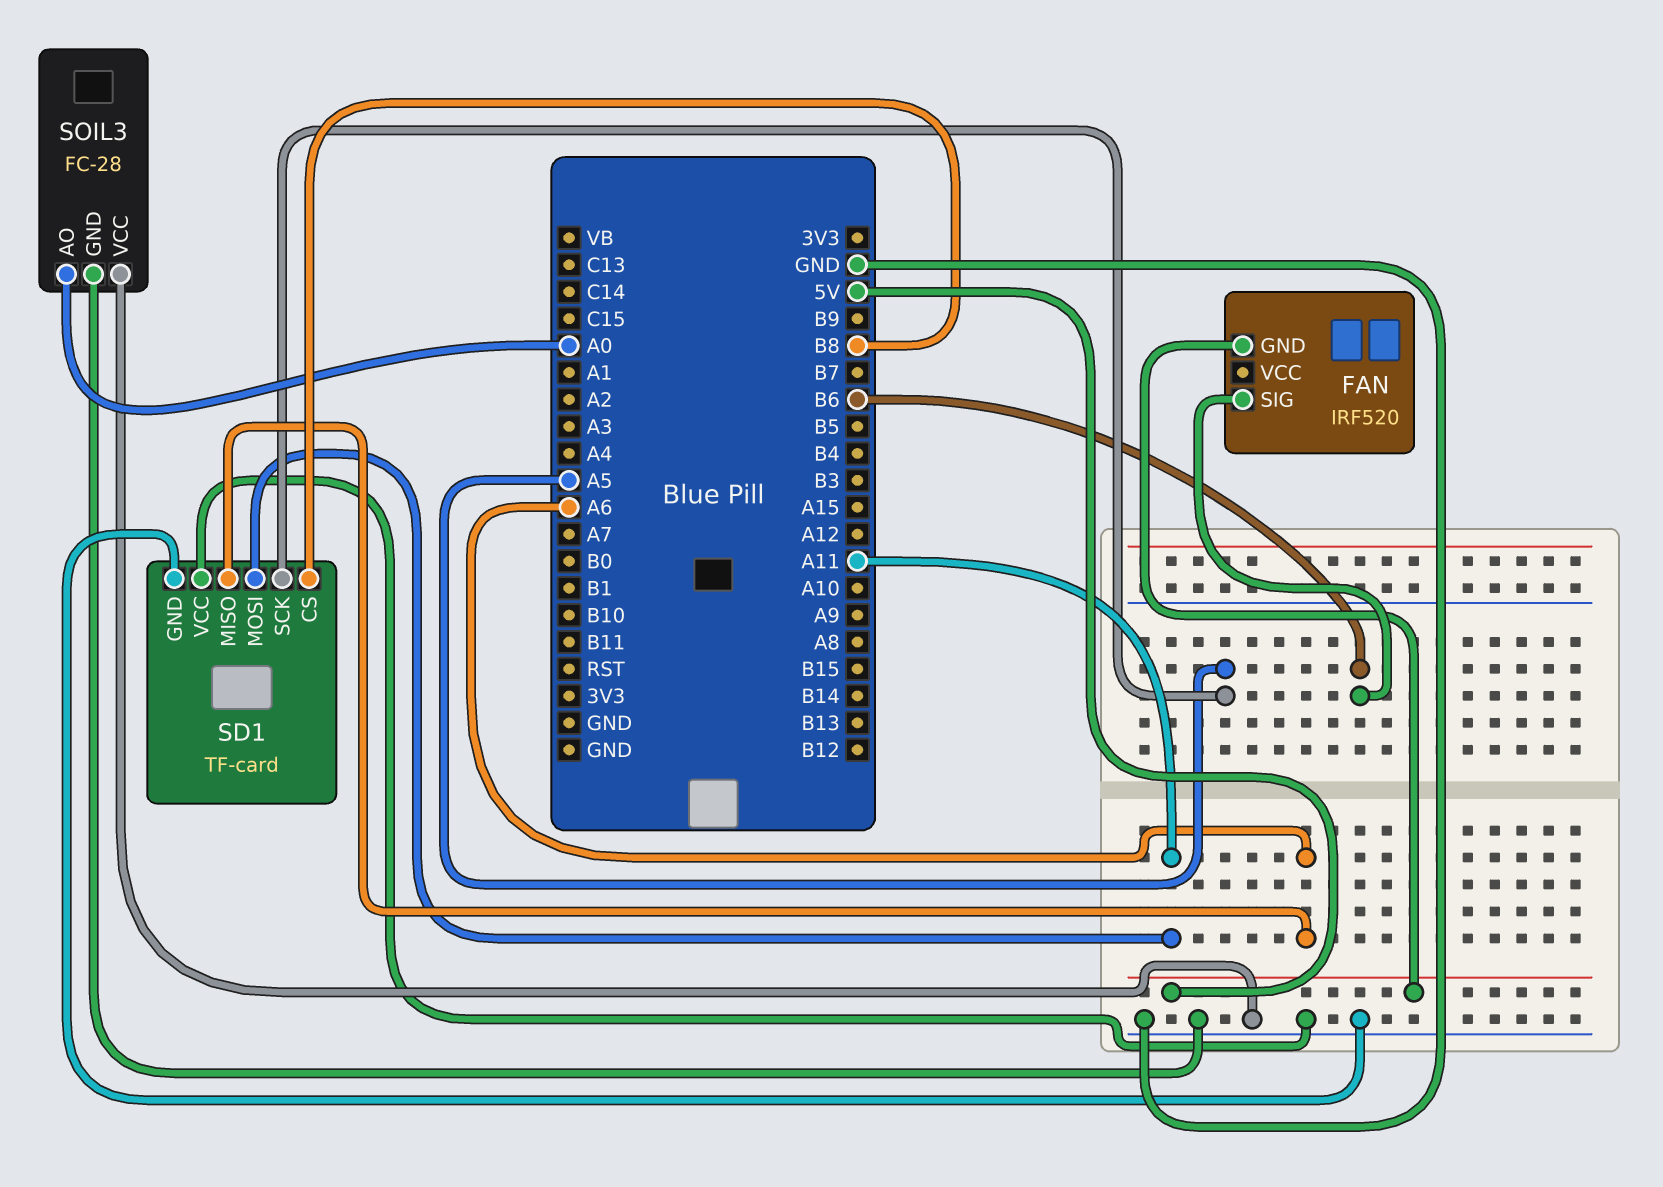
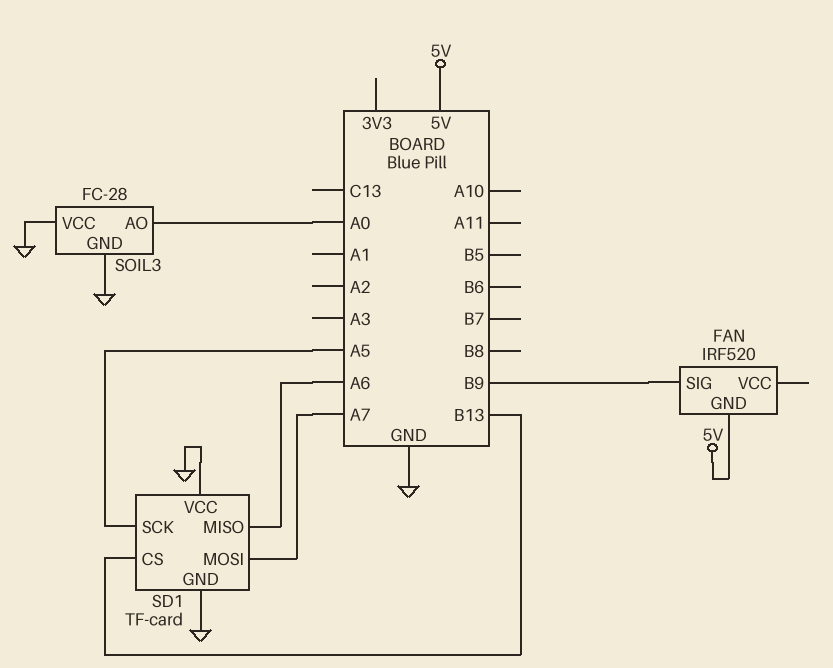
FAN pin SIG: B6 -> B9
SD1 pin CS: B8 -> B13
SD1 pin MOSI: A11 -> A7

